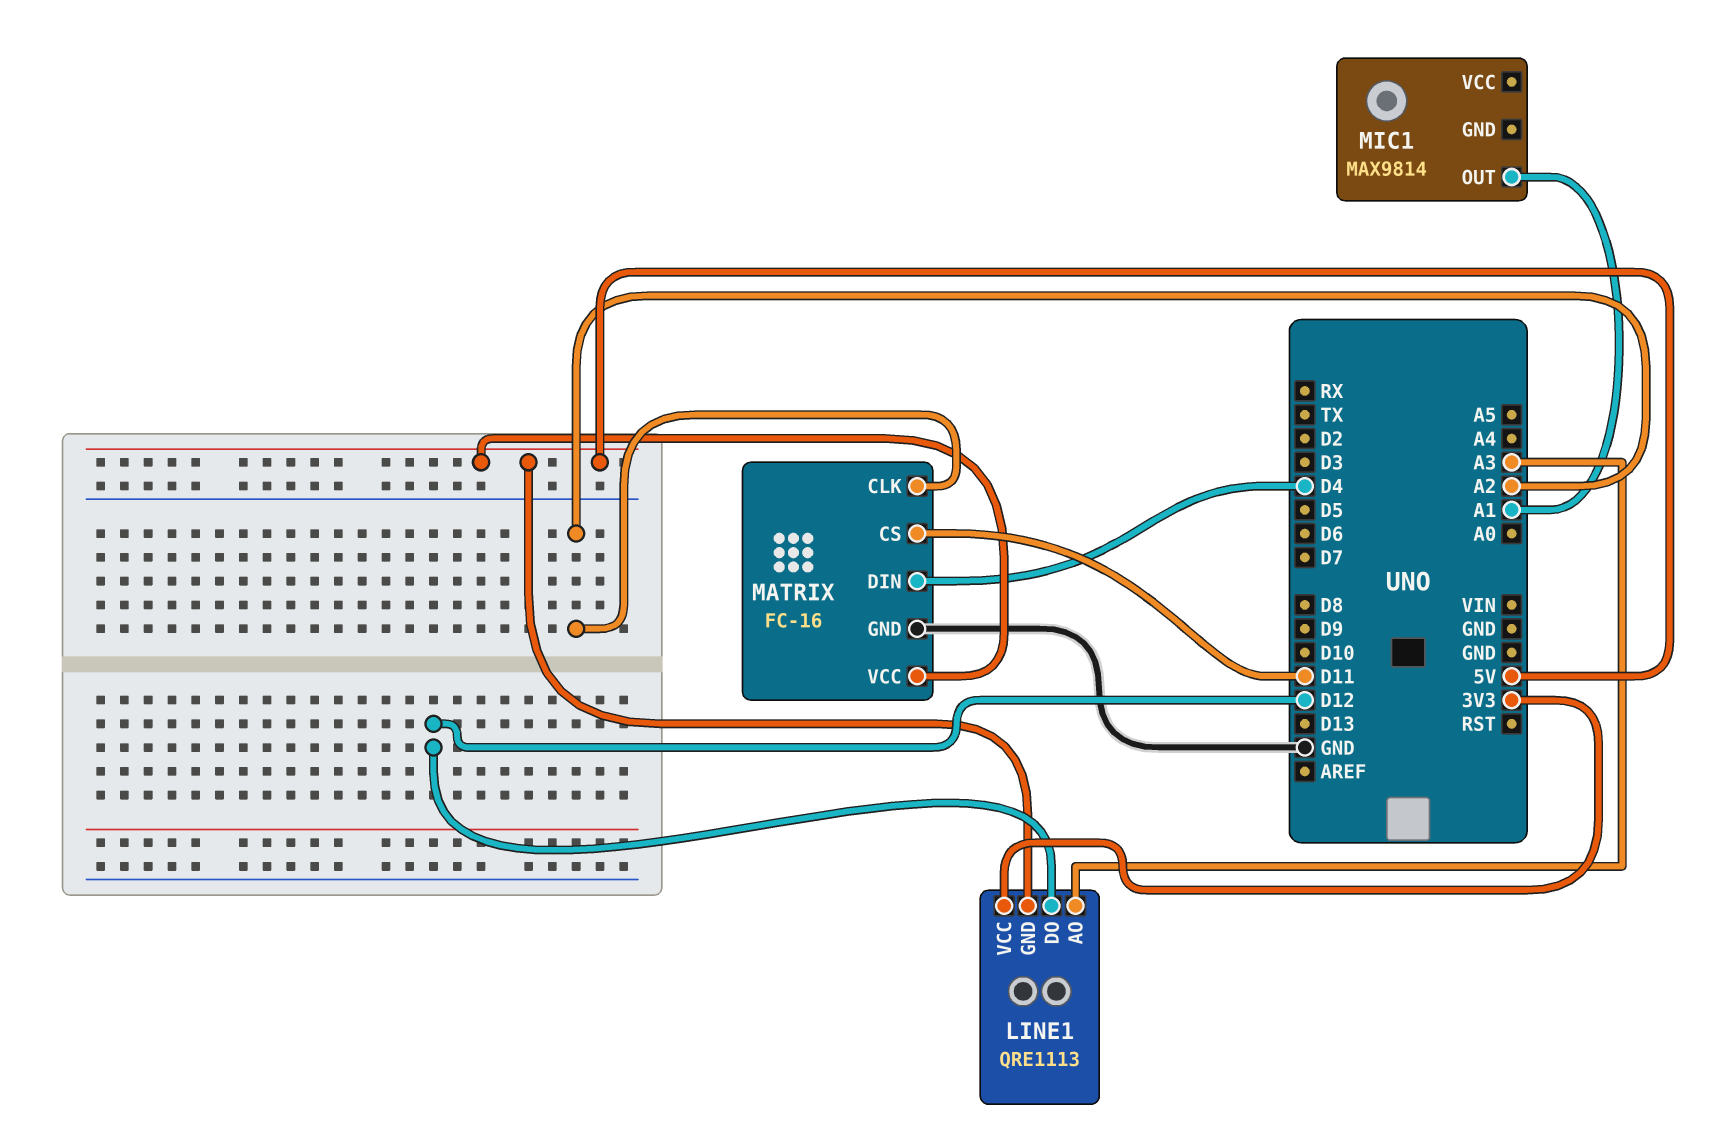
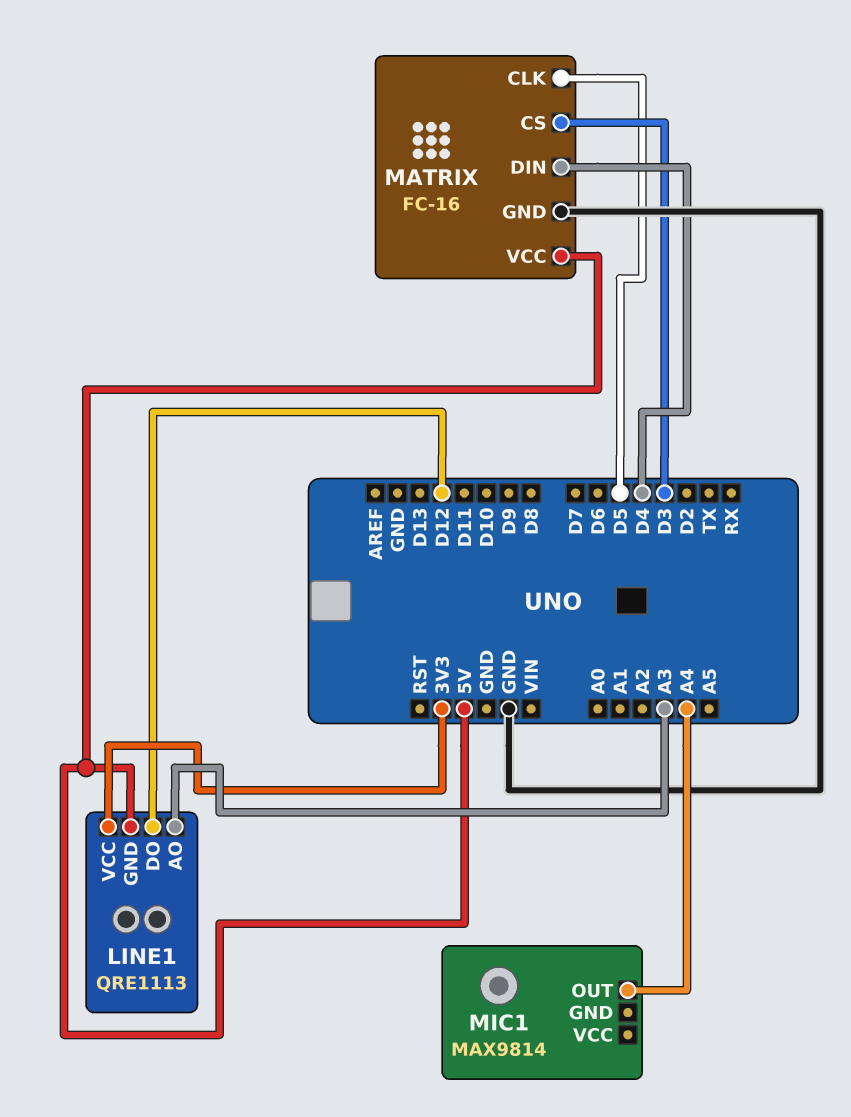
MATRIX pin CLK: A2 -> D5
MATRIX pin CS: D11 -> D3
MIC1 pin OUT: A1 -> A4

